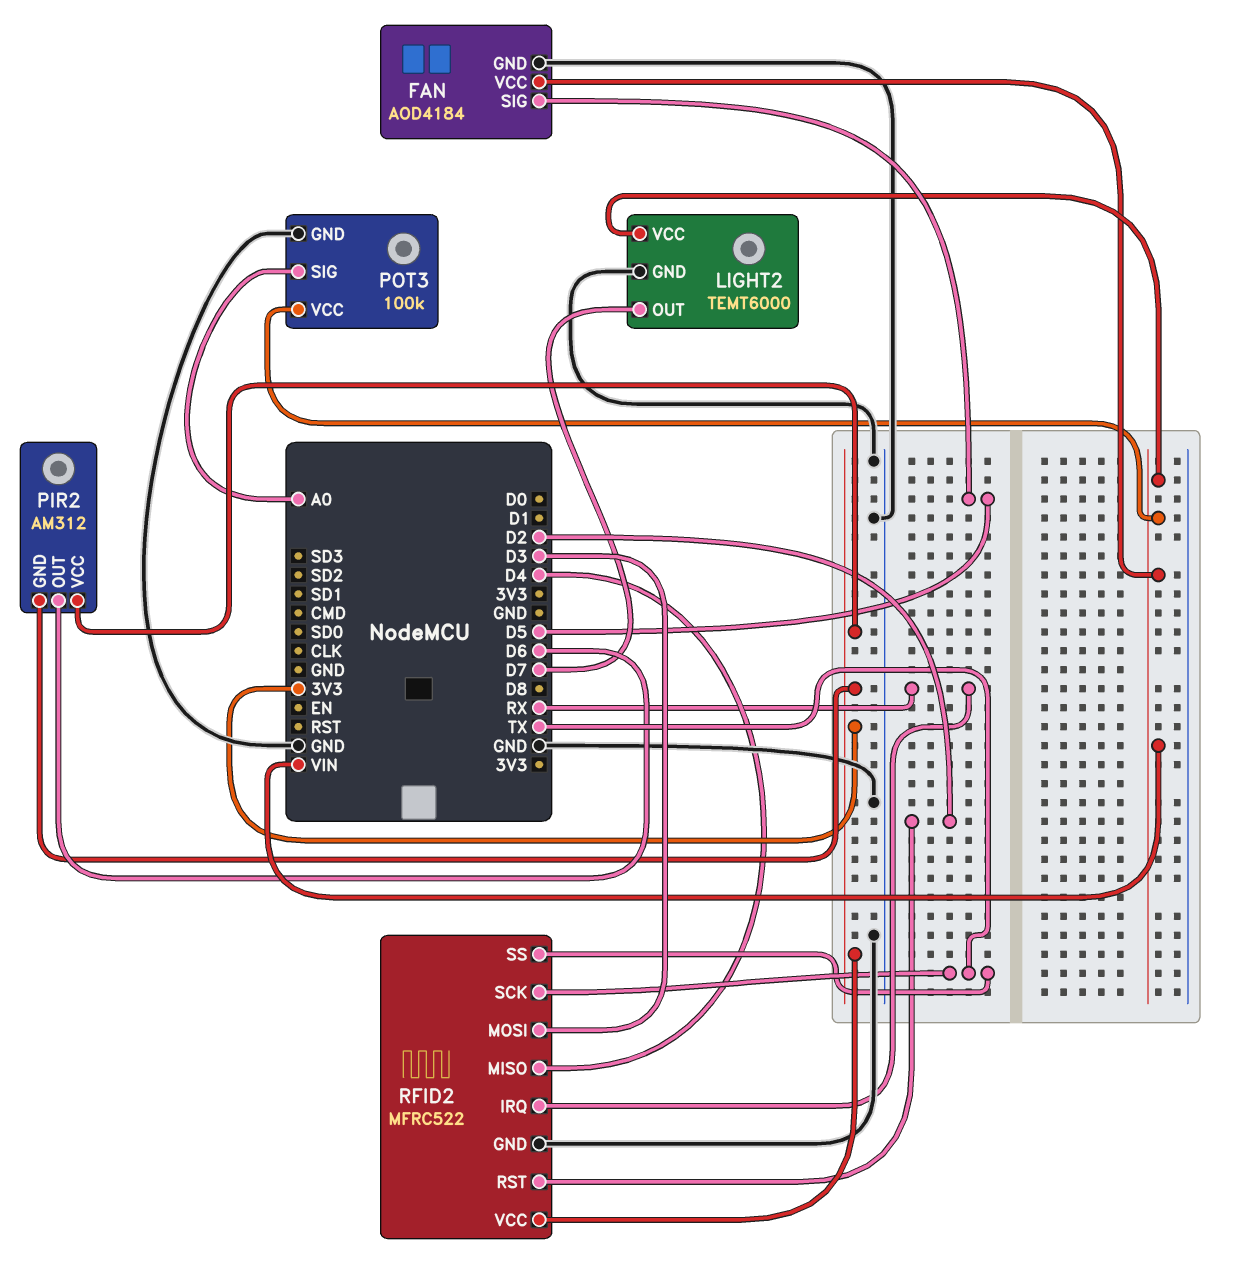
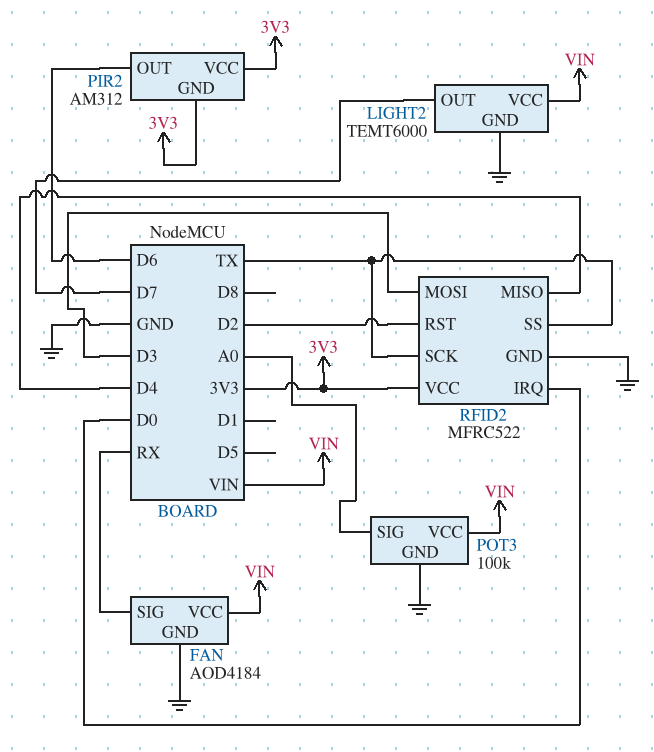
FAN pin SIG: D5 -> RX
RFID2 pin IRQ: RX -> D0

